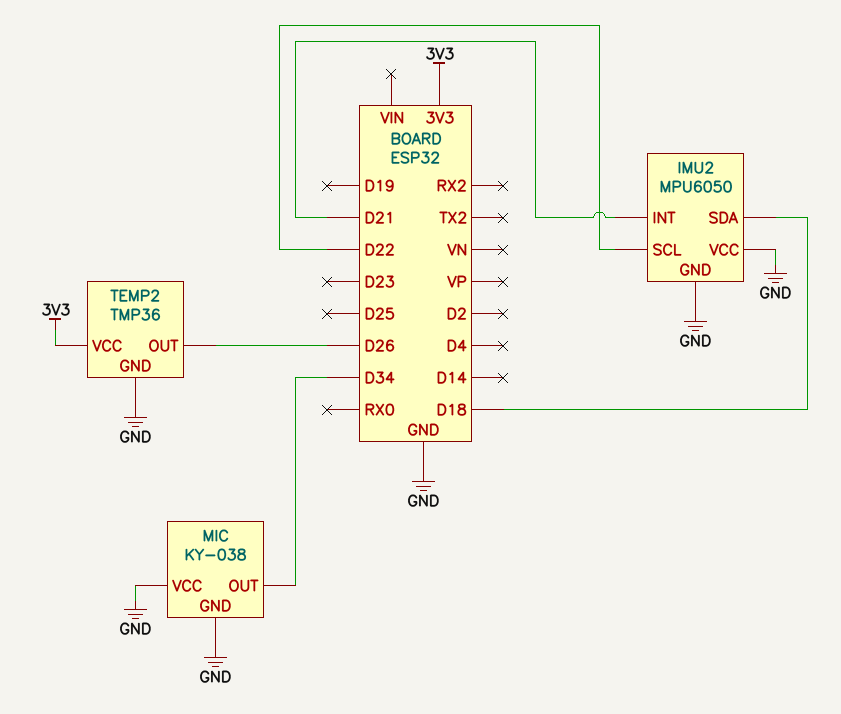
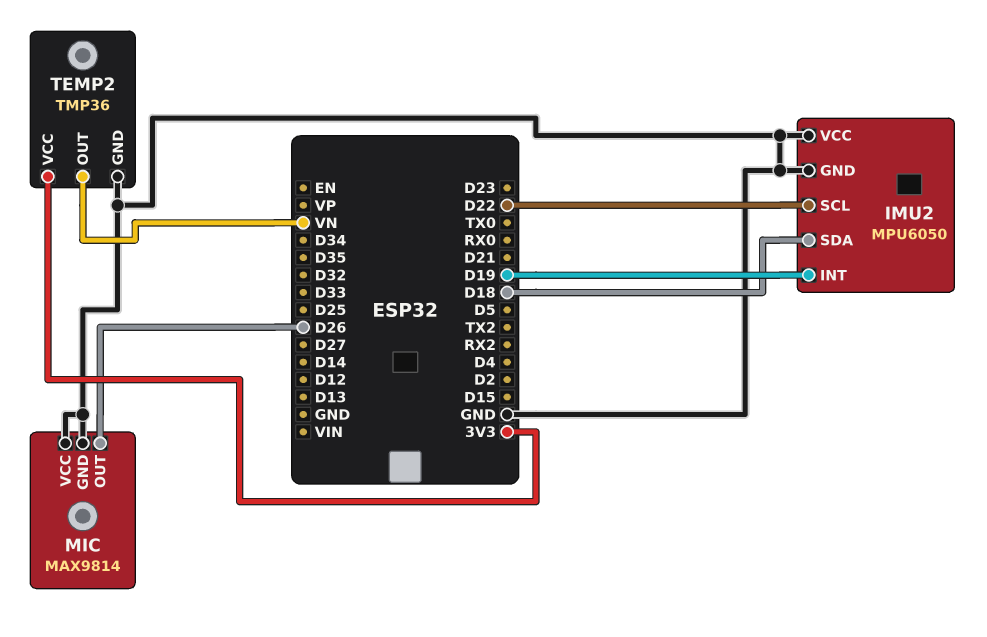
IMU2 pin INT: D21 -> D19
MIC: KY-038 -> MAX9814
MIC pin OUT: D34 -> D26
TEMP2 pin OUT: D26 -> VN

